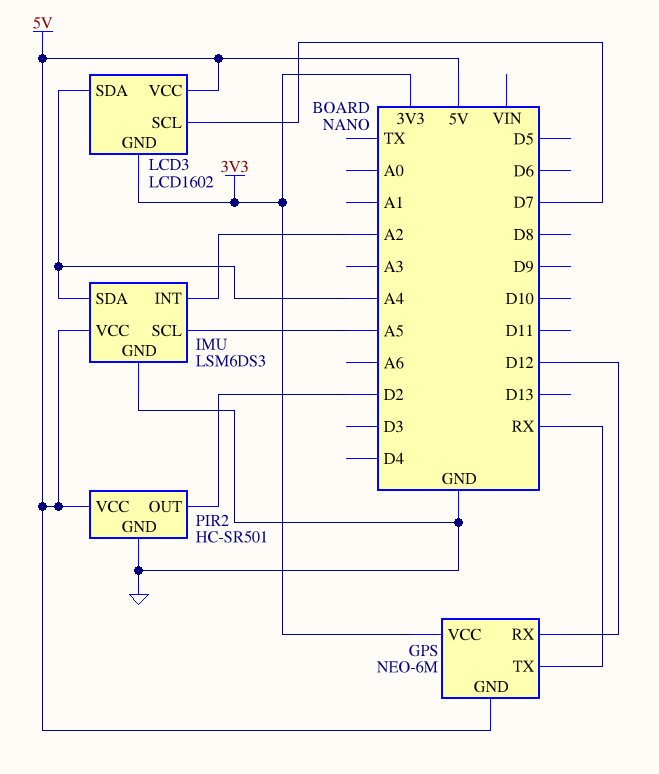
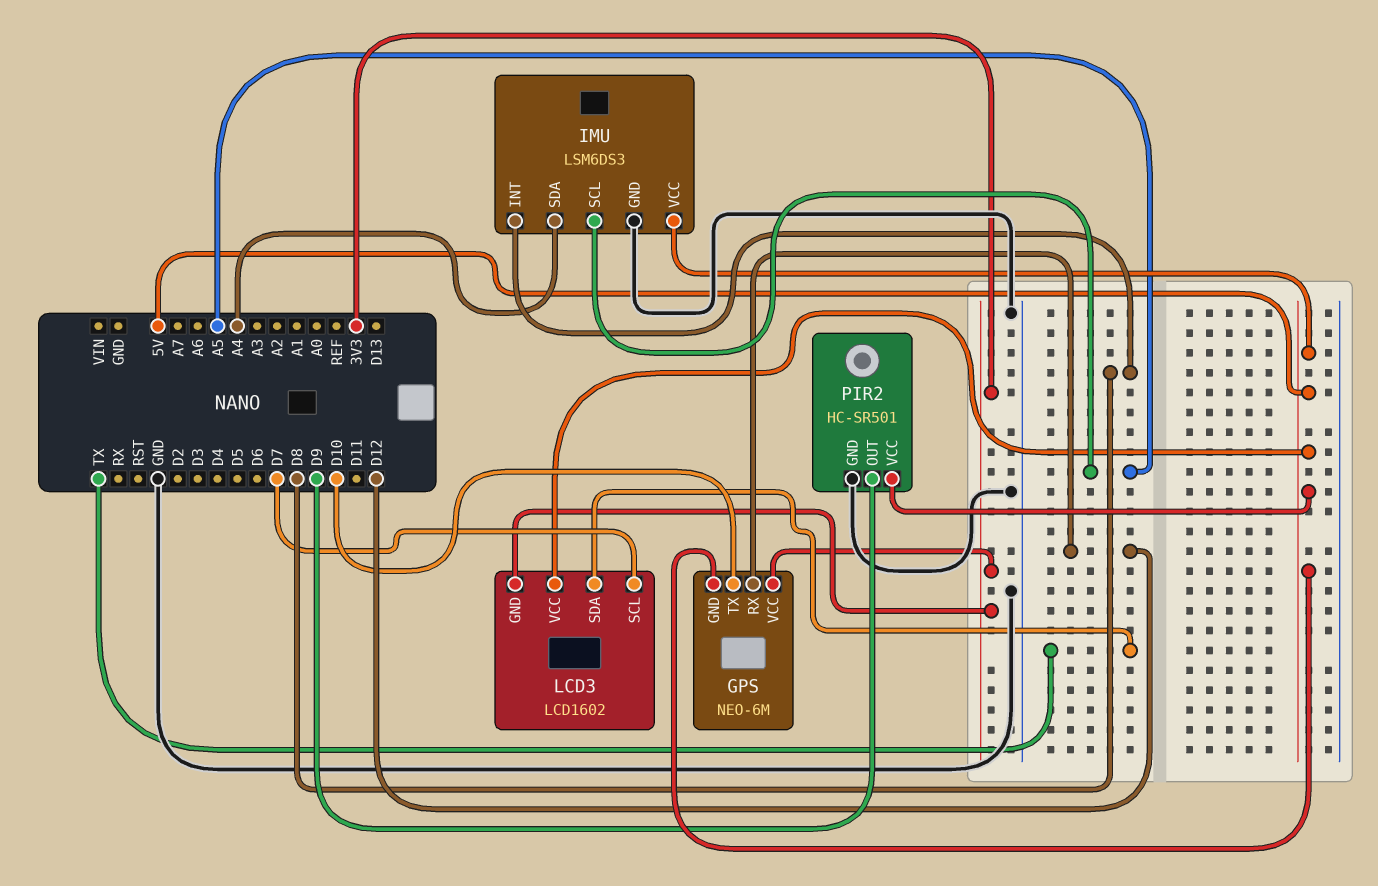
GPS pin TX: RX -> D10
IMU pin INT: A2 -> D8
LCD3 pin SDA: A4 -> TX
PIR2 pin OUT: D2 -> D9

